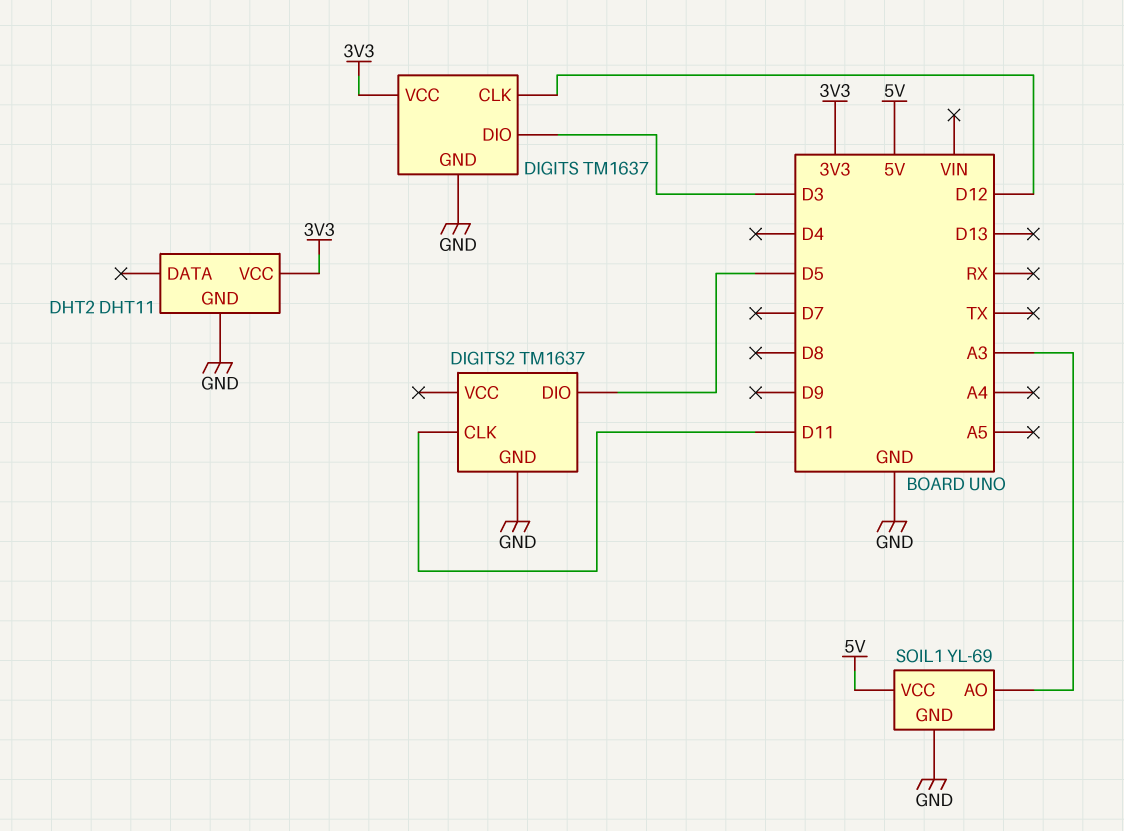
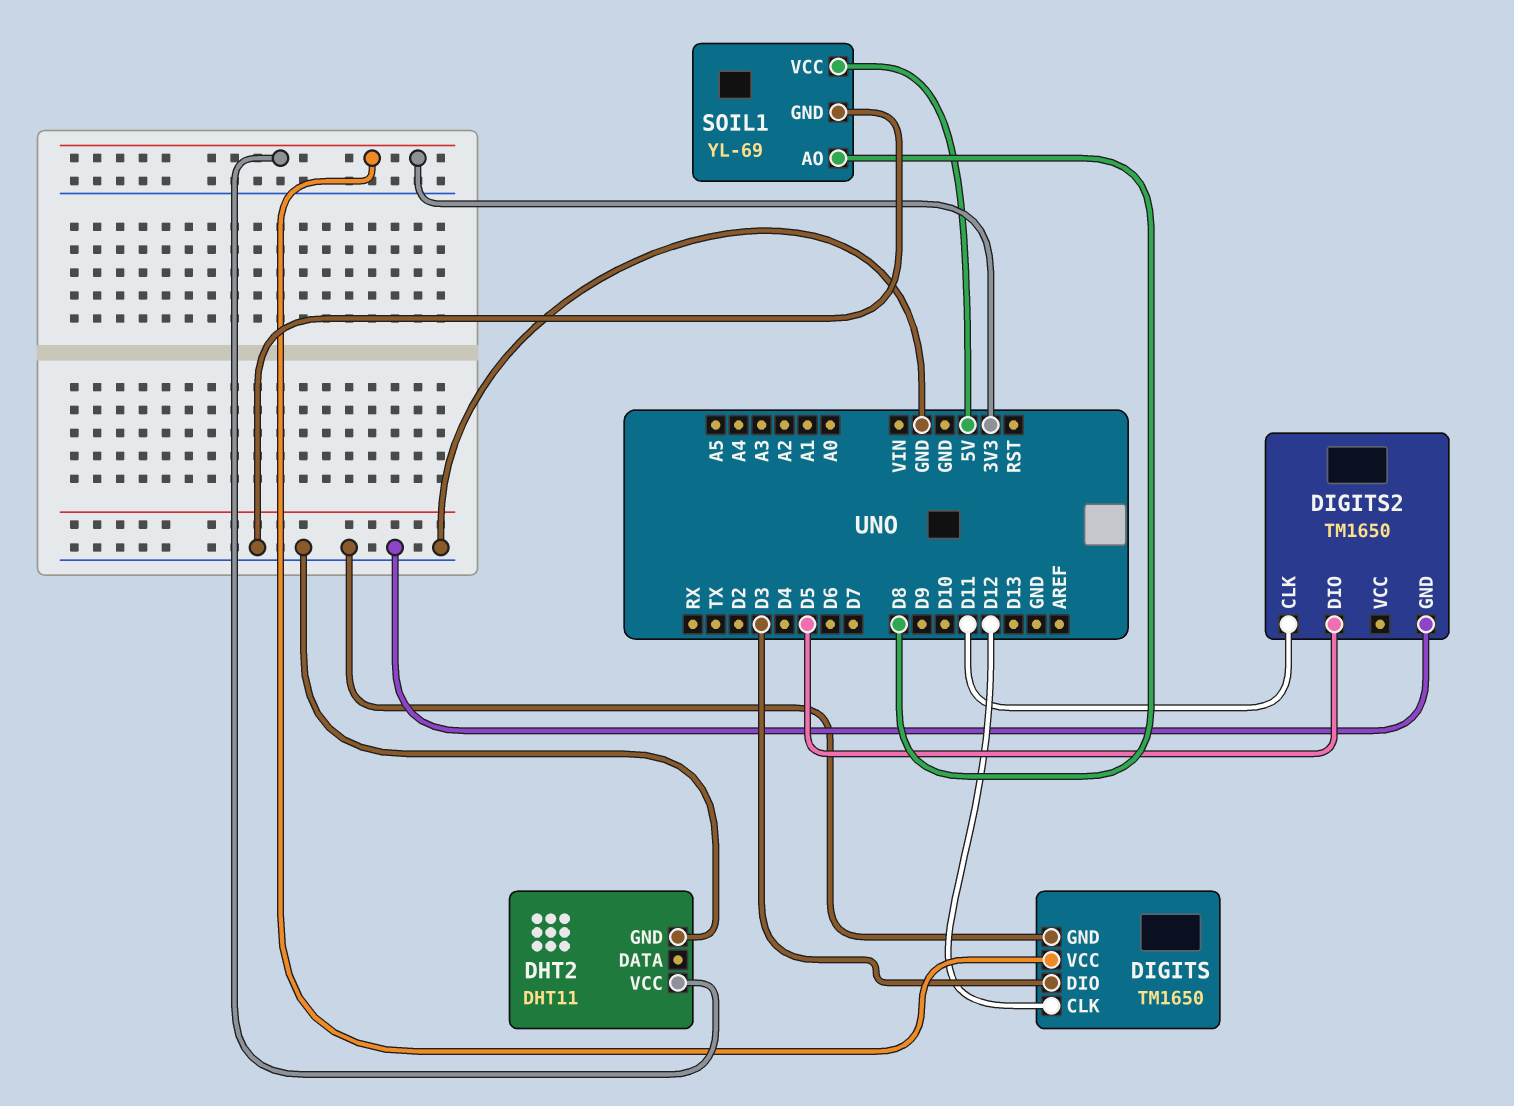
DIGITS: TM1637 -> TM1650
DIGITS2: TM1637 -> TM1650
SOIL1 pin AO: A3 -> D8

